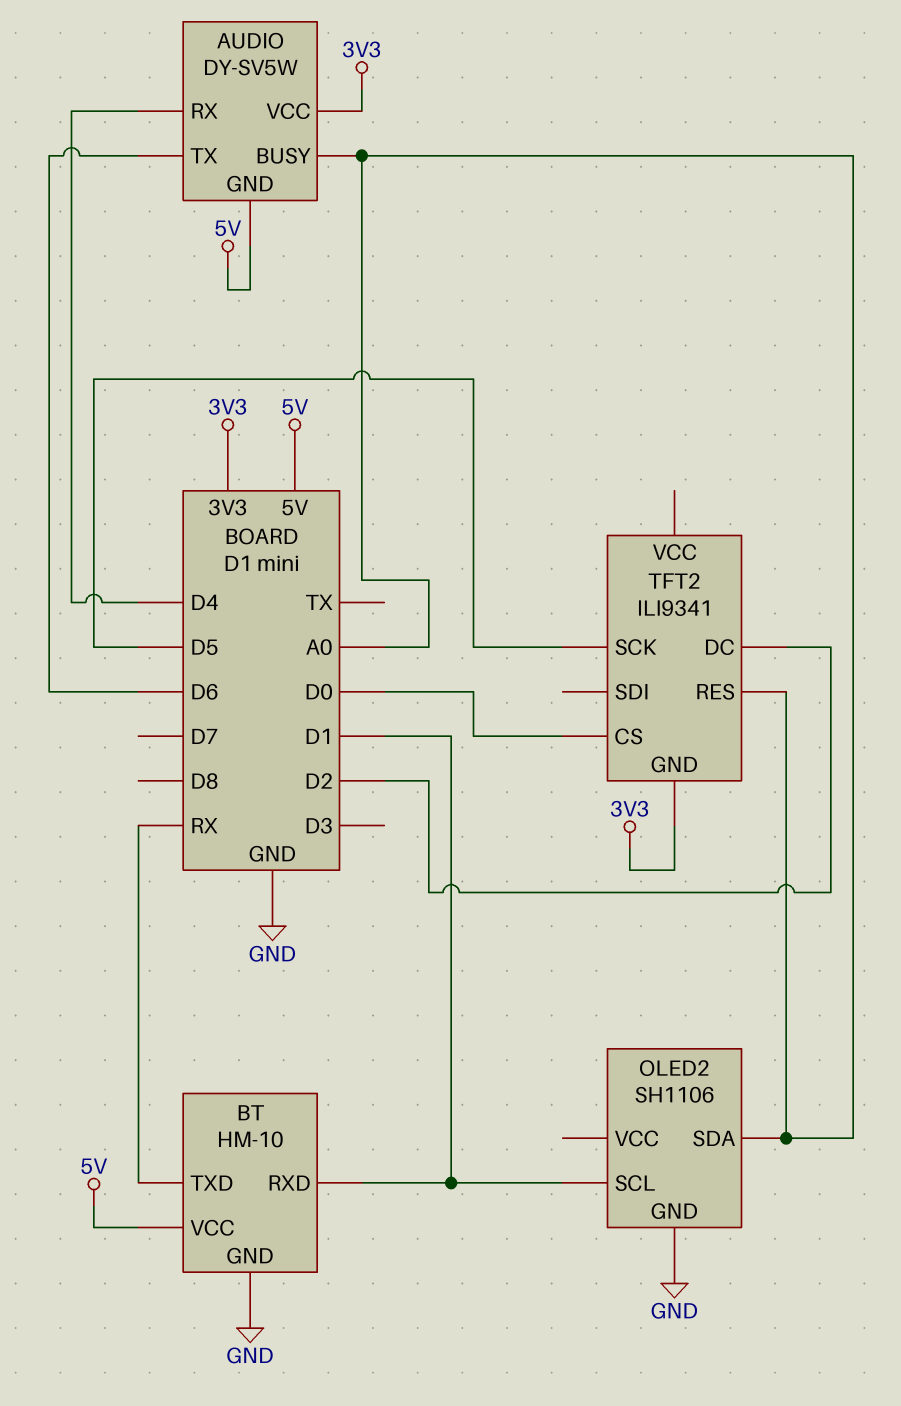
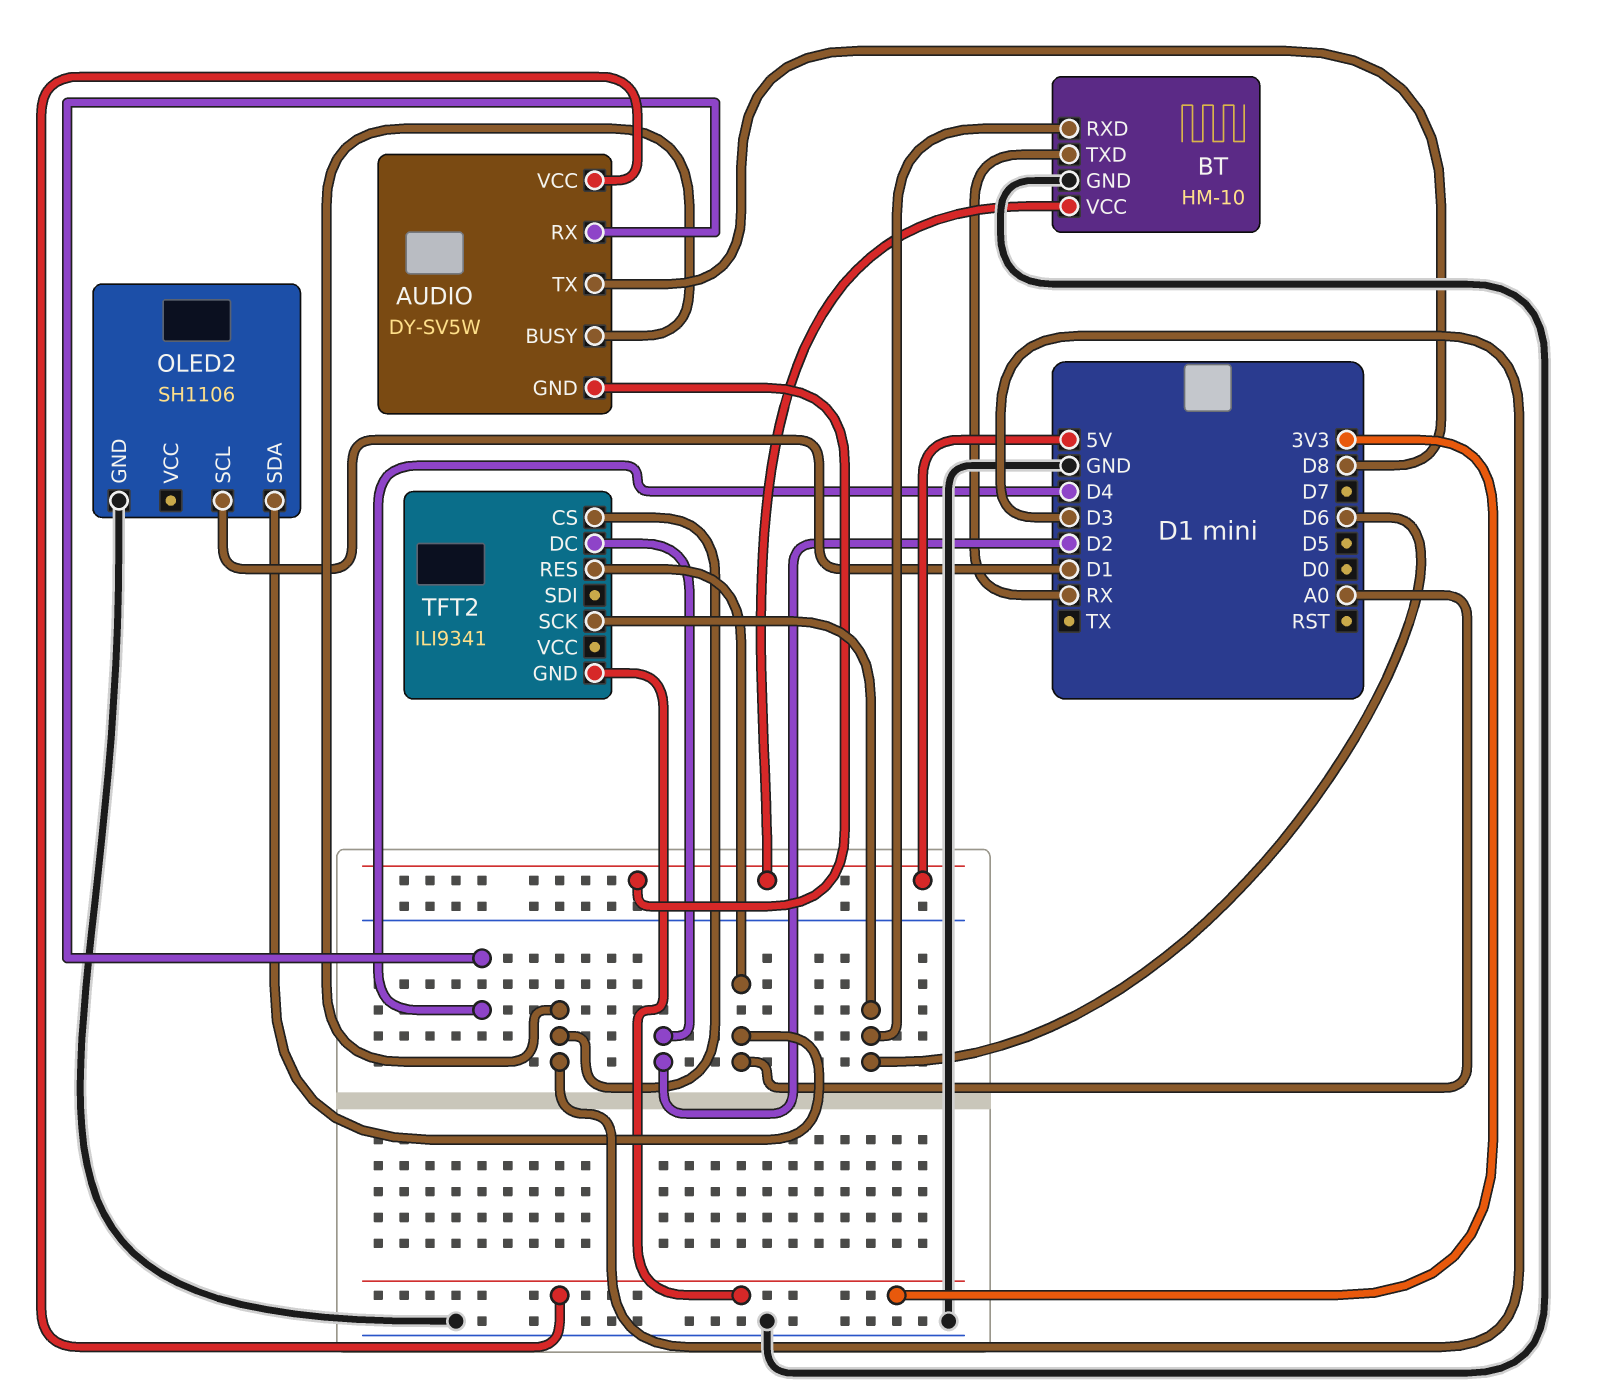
AUDIO pin BUSY: A0 -> D3
AUDIO pin TX: D6 -> D8
BT pin RXD: D1 -> D6
TFT2 pin CS: D0 -> D3
TFT2 pin SCK: D5 -> D6

